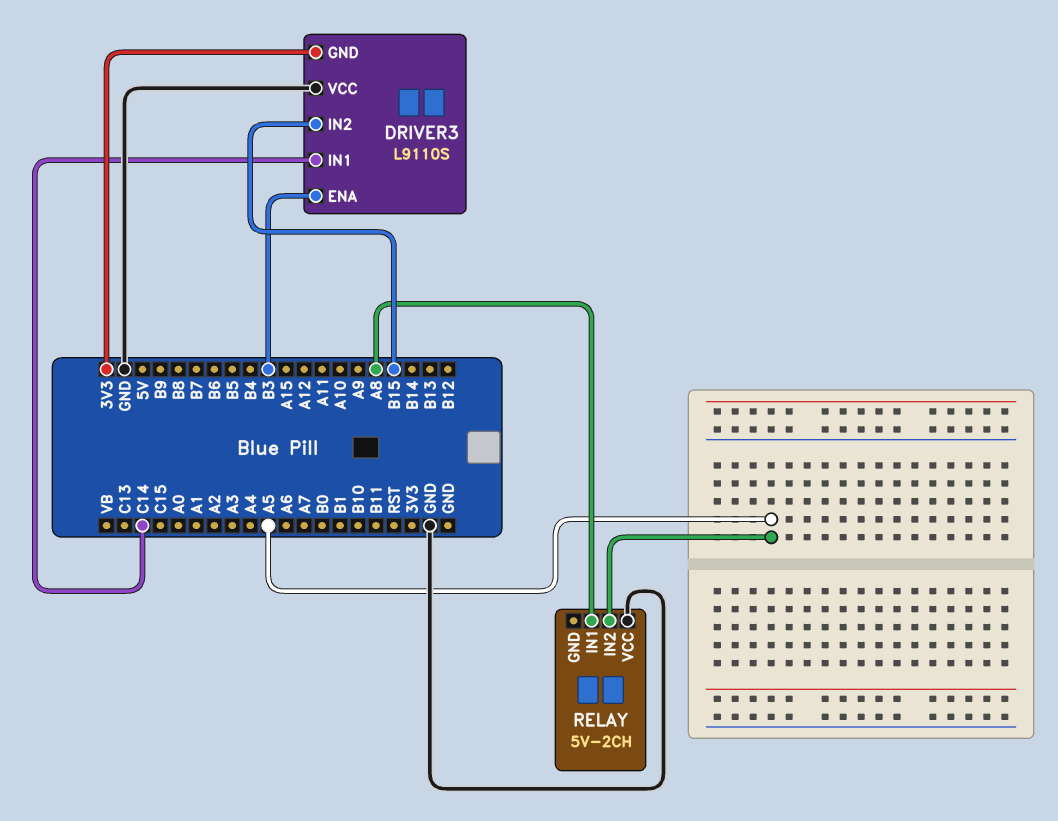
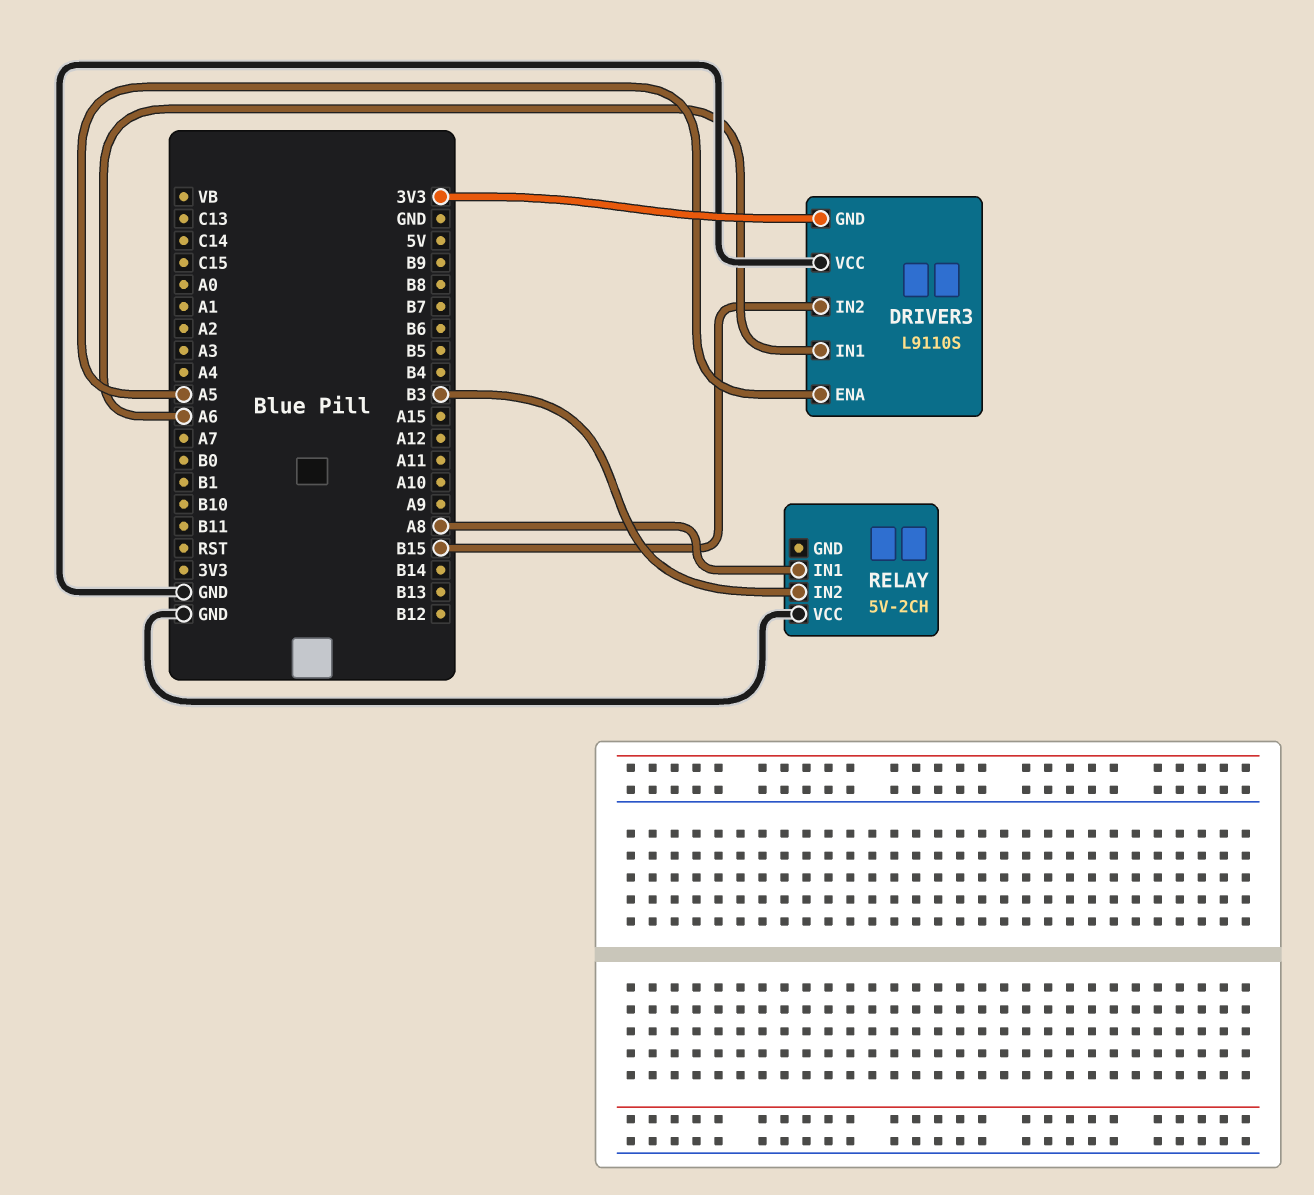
DRIVER3 pin ENA: B3 -> A5
DRIVER3 pin IN1: C14 -> A6
RELAY pin IN2: A5 -> B3

